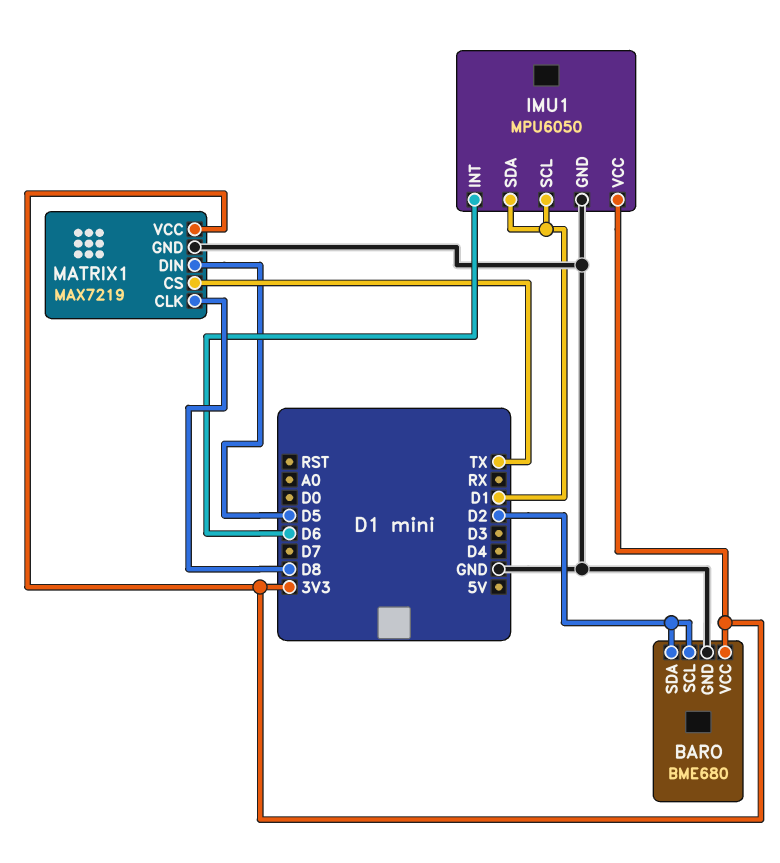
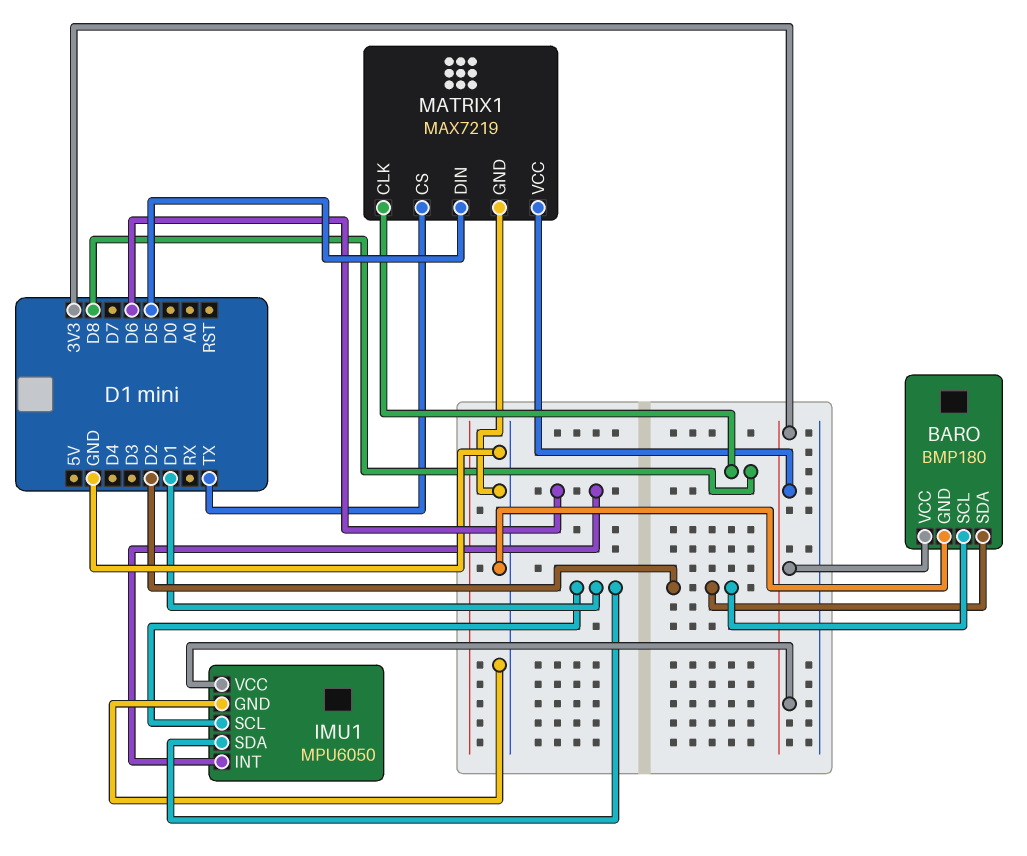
BARO: BME680 -> BMP180

